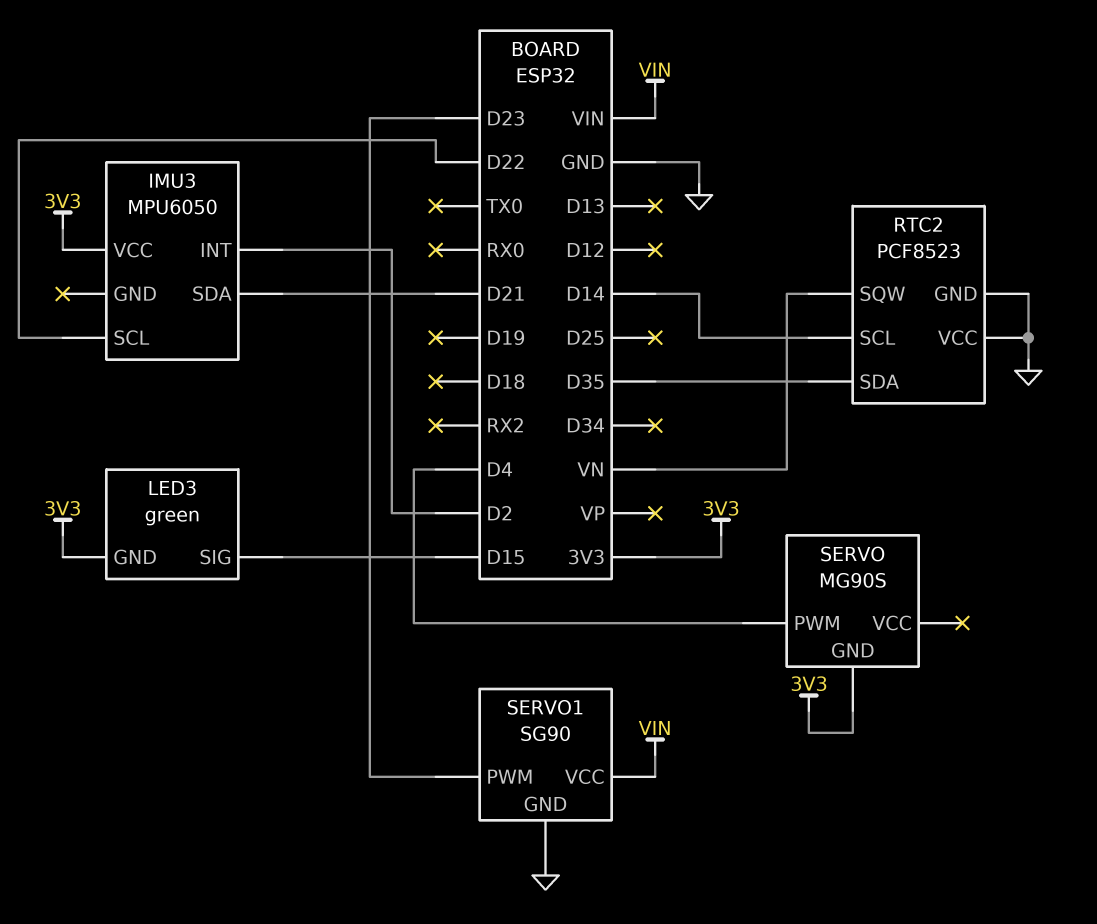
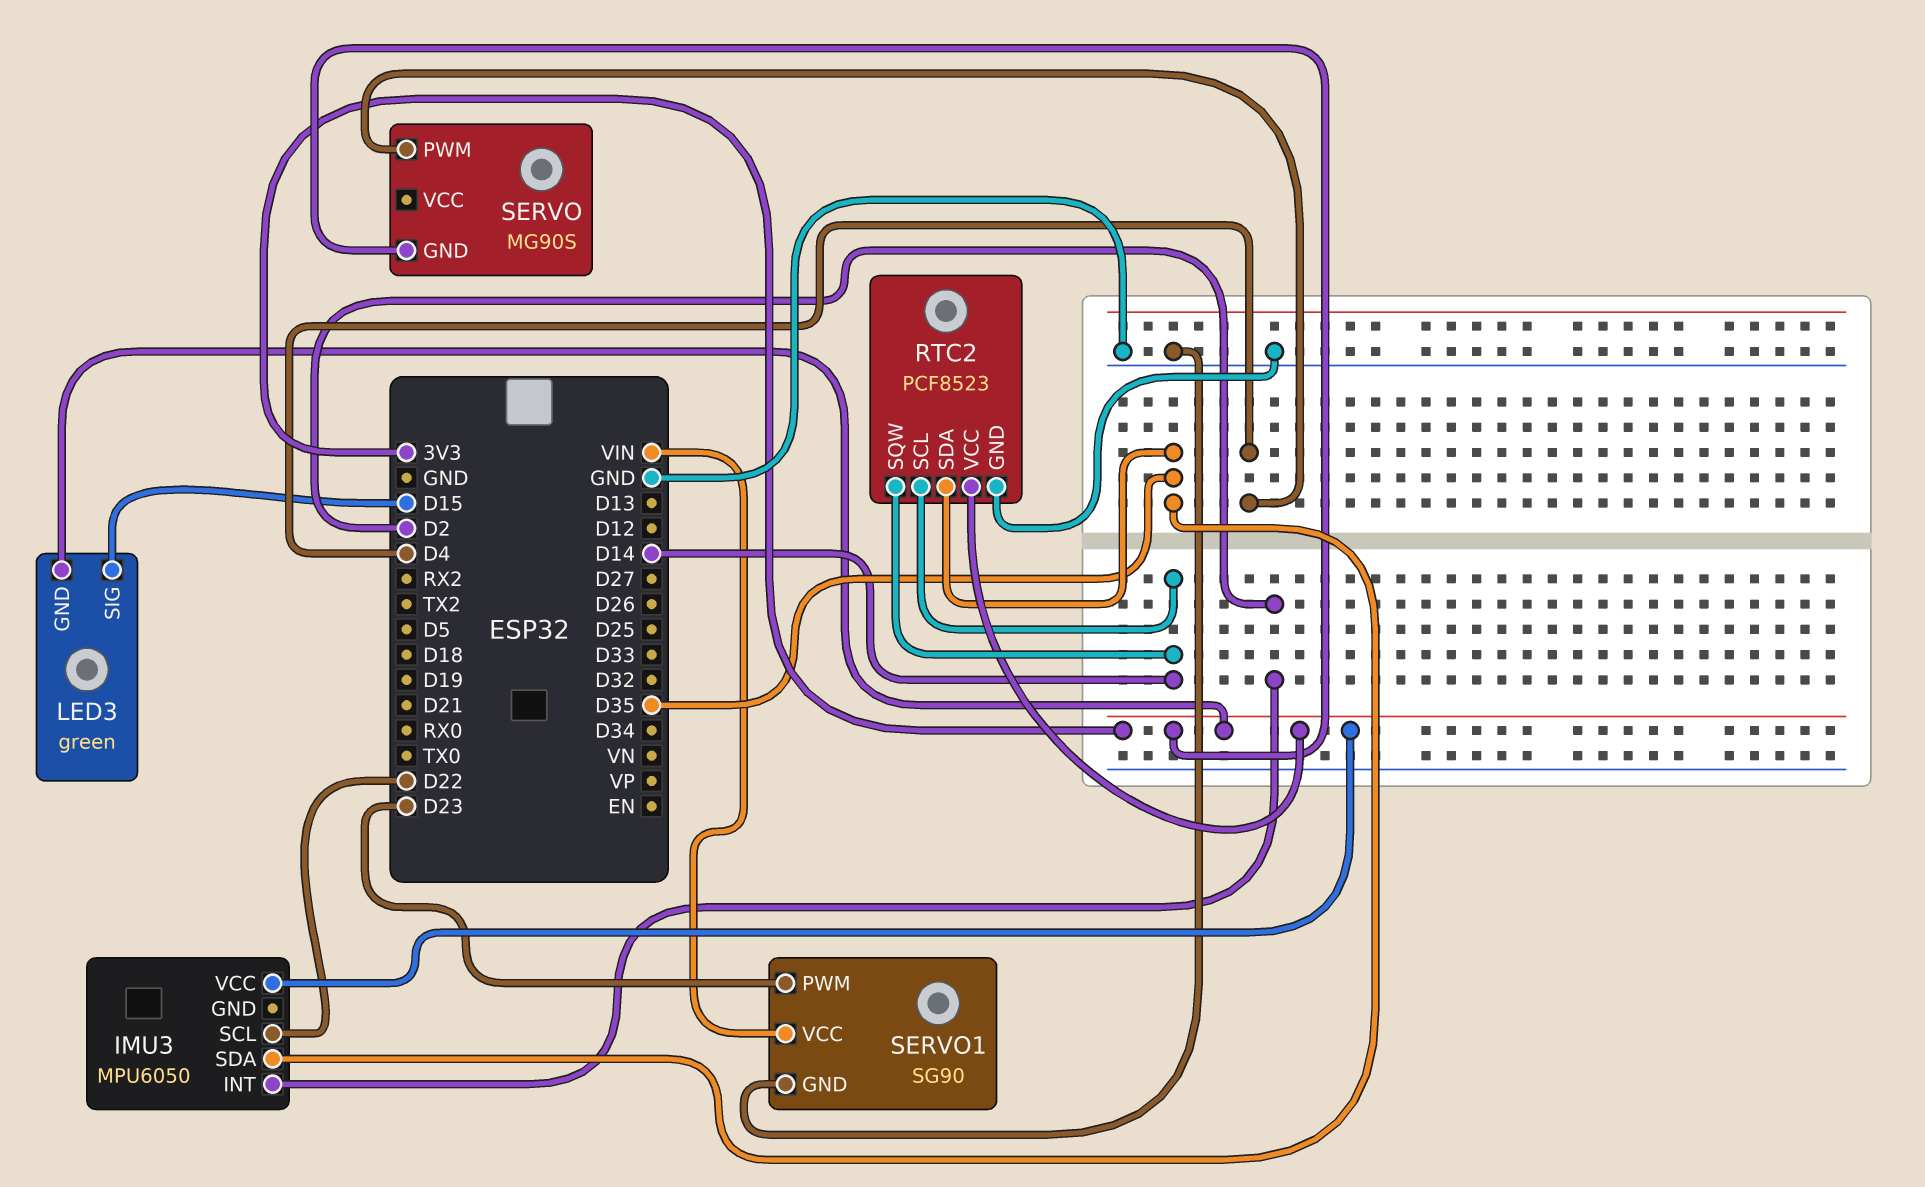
IMU3 pin SDA: D21 -> D35
RTC2 pin SQW: VN -> D14
RTC2 pin VCC: GND -> 3V3

